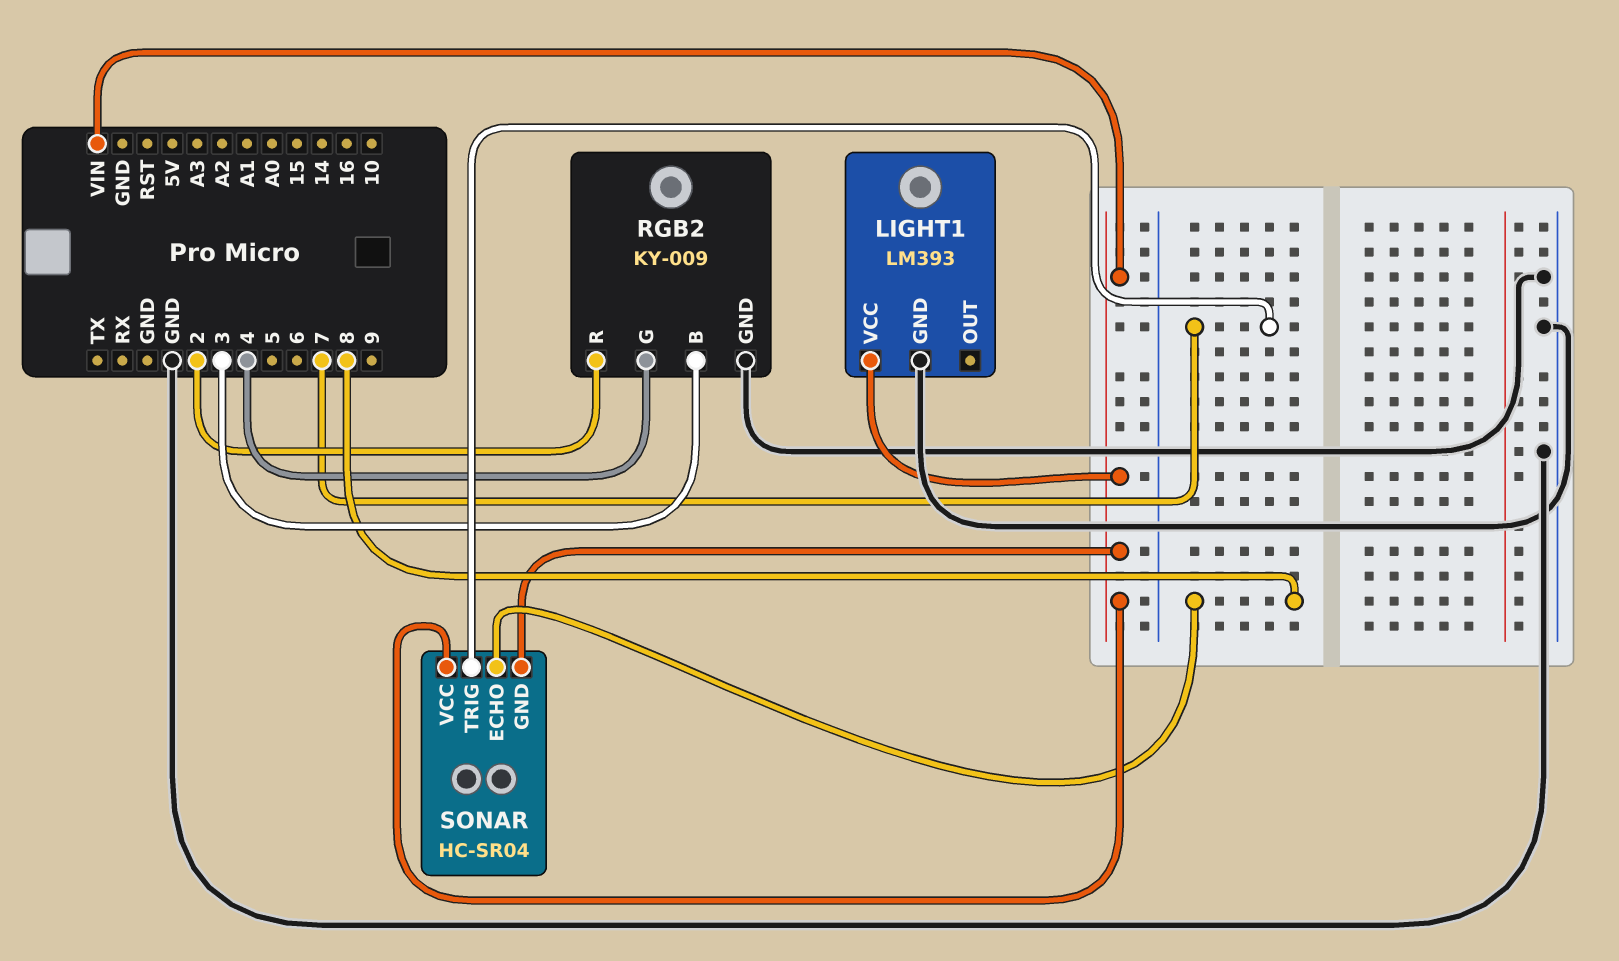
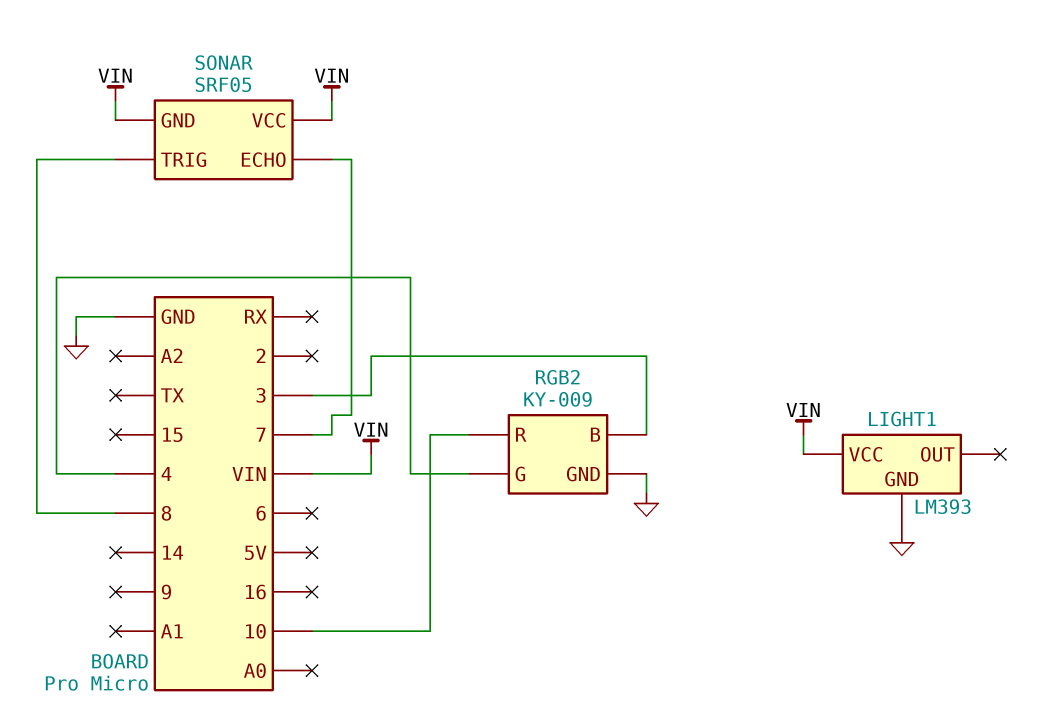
RGB2 pin R: 2 -> 10
SONAR: HC-SR04 -> SRF05
SONAR pin ECHO: 8 -> 7
SONAR pin TRIG: 7 -> 8

